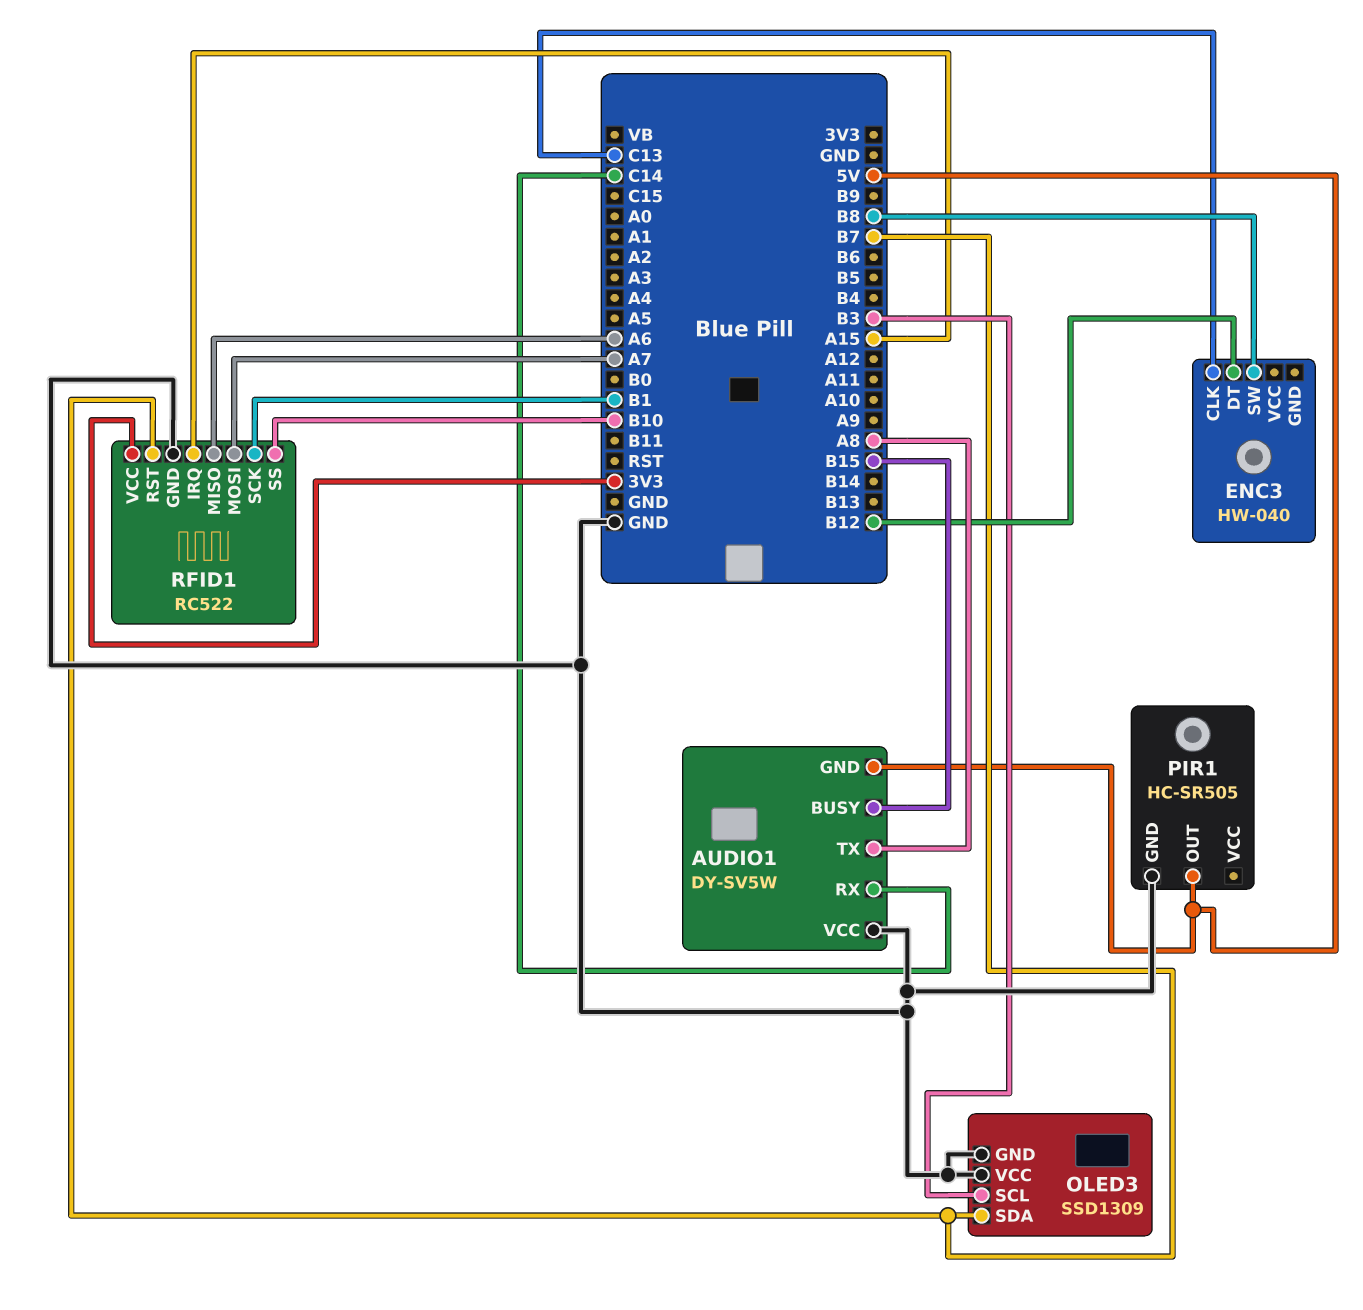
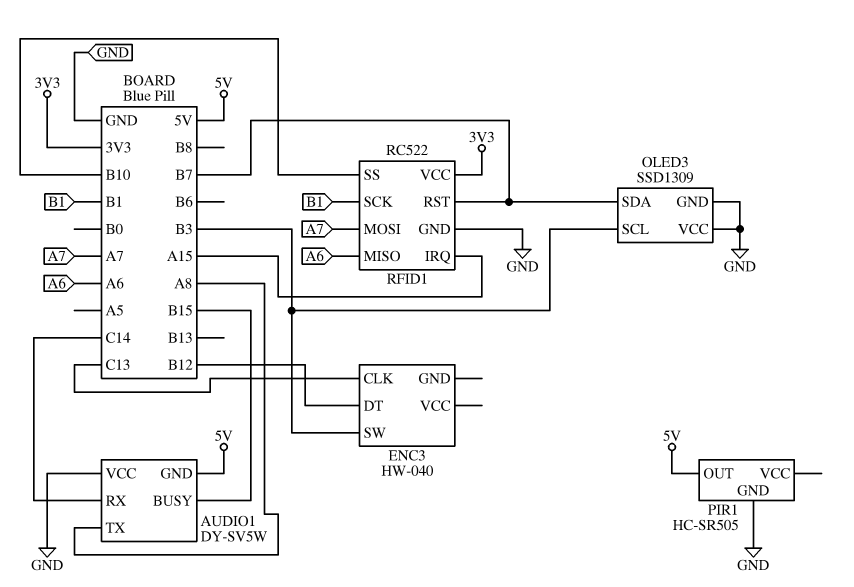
ENC3 pin SW: B8 -> B3

